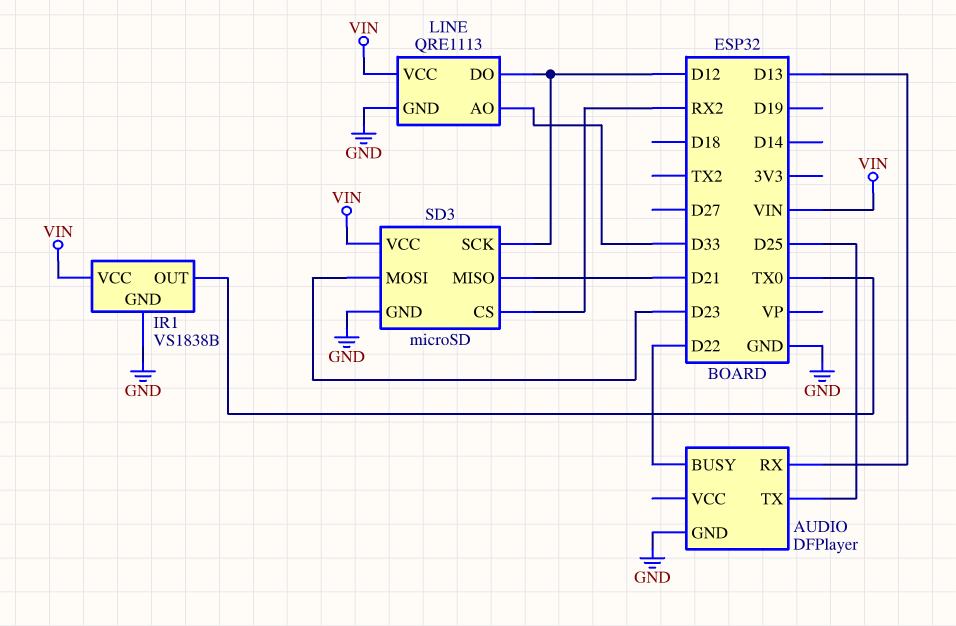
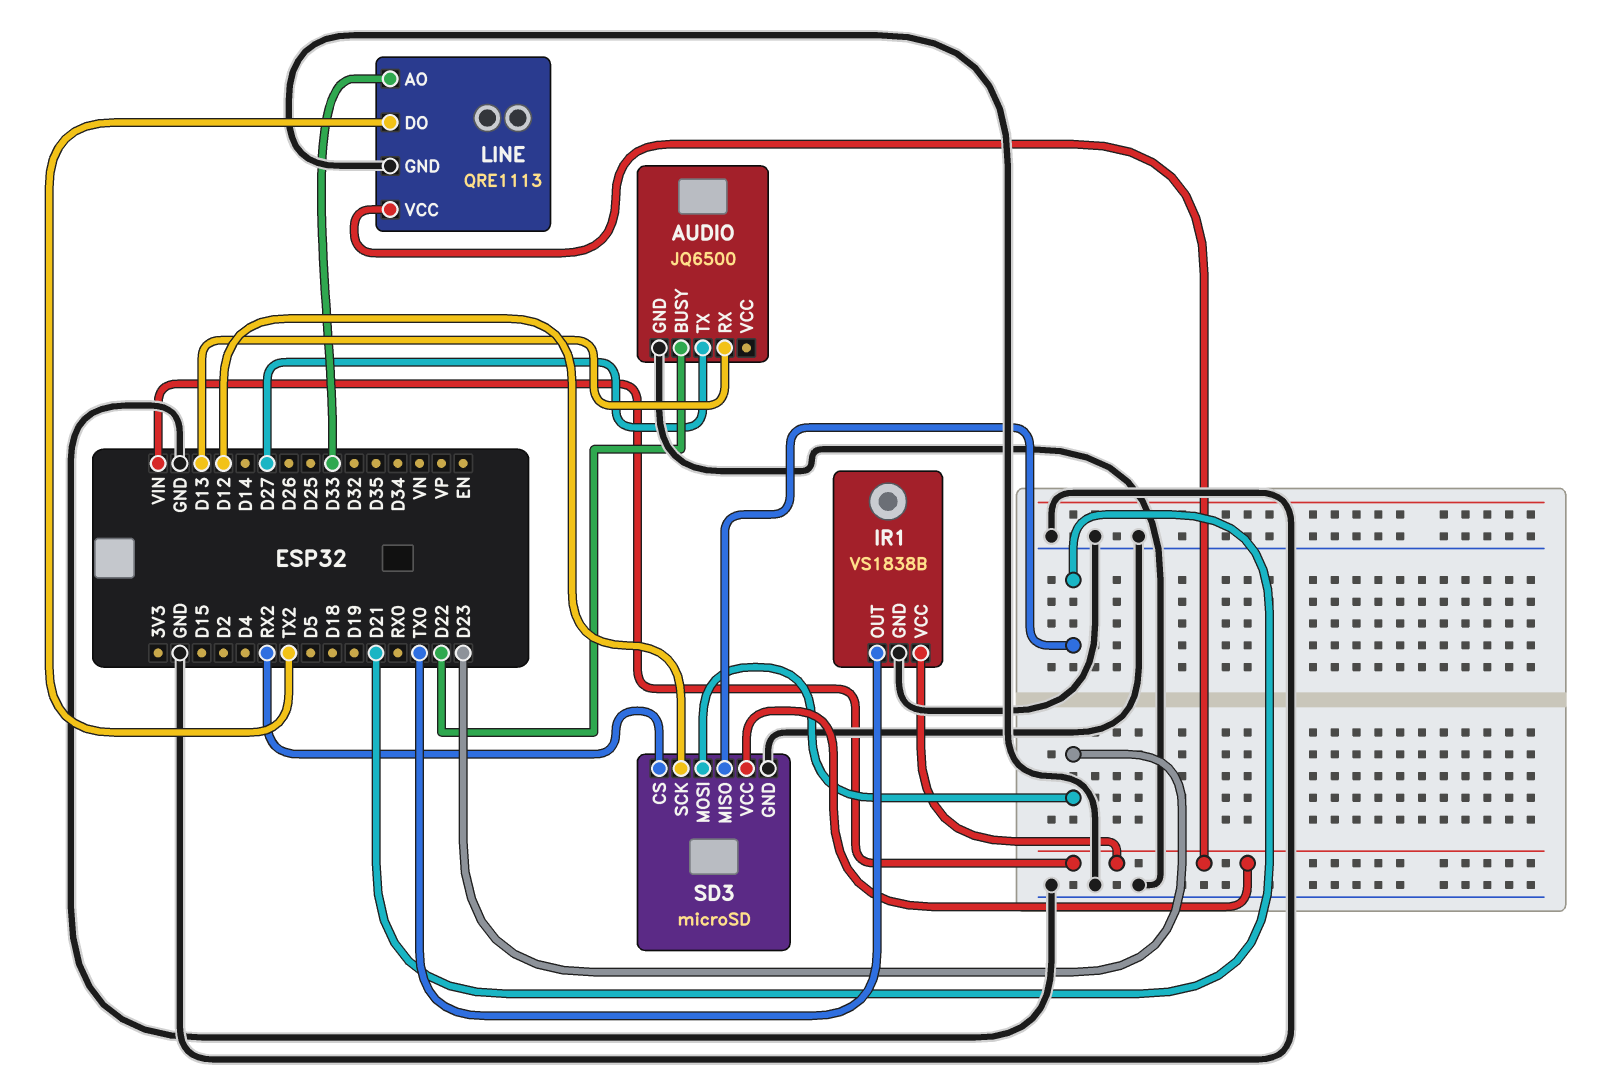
AUDIO: DFPlayer -> JQ6500
AUDIO pin TX: D25 -> D27
LINE pin DO: D12 -> TX2

